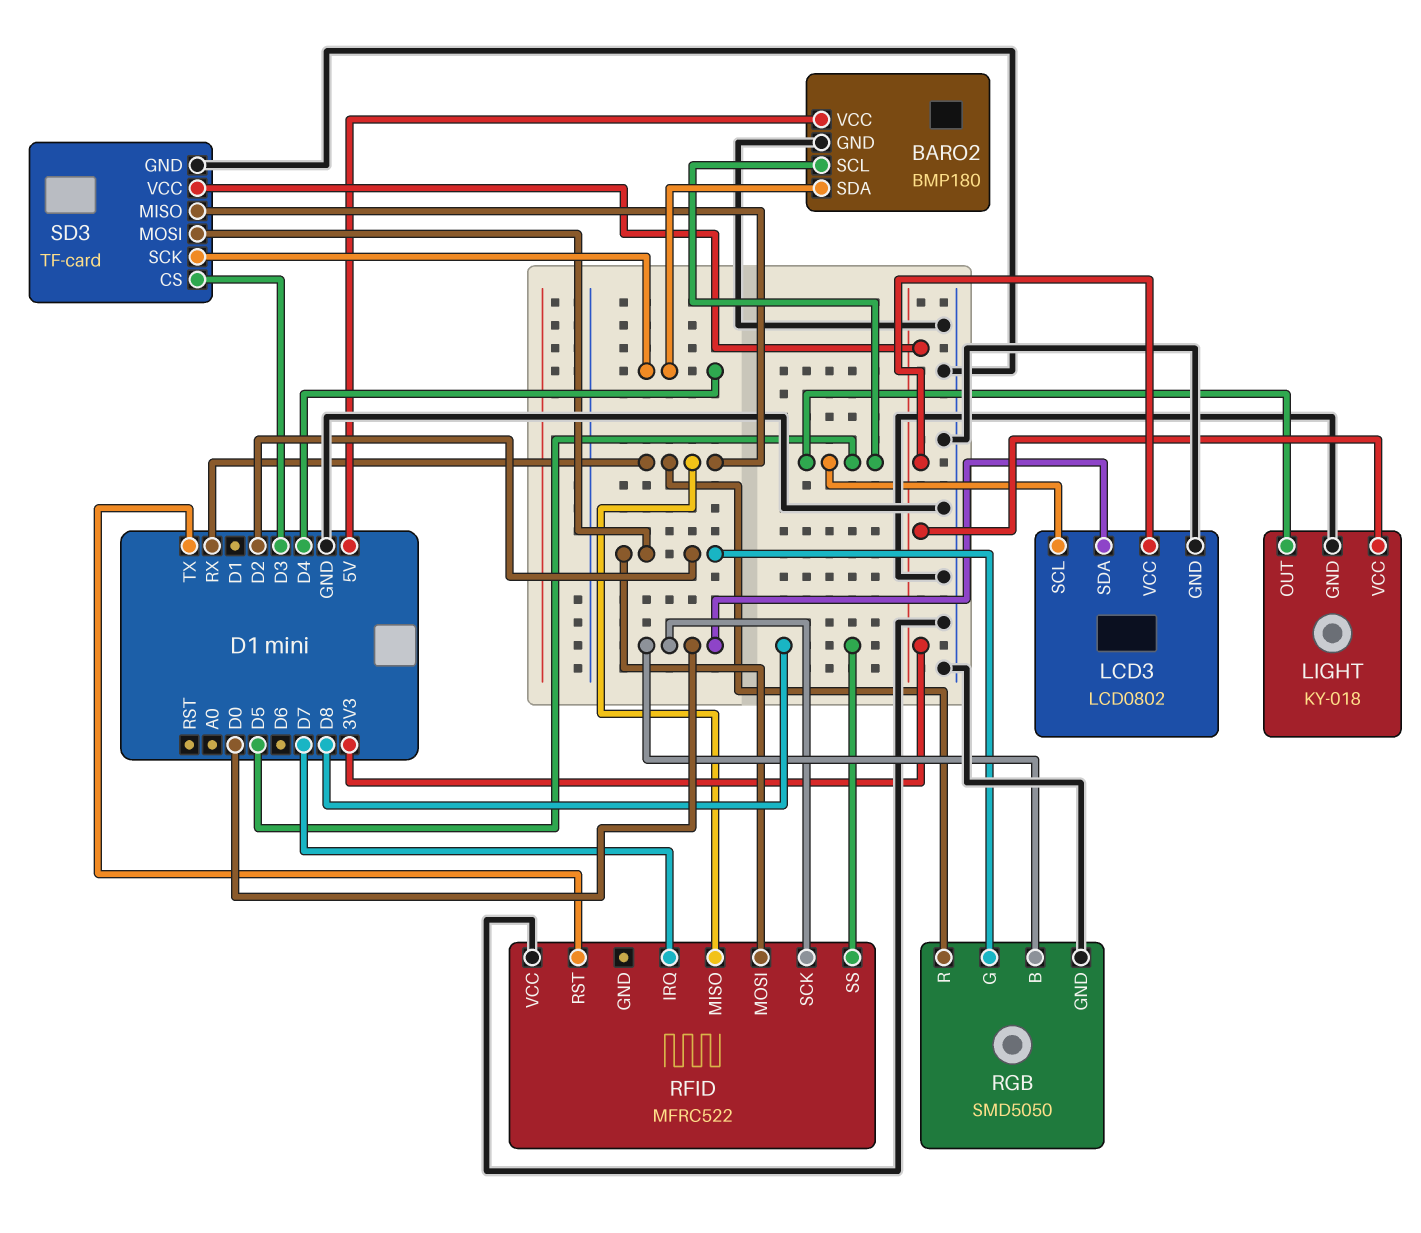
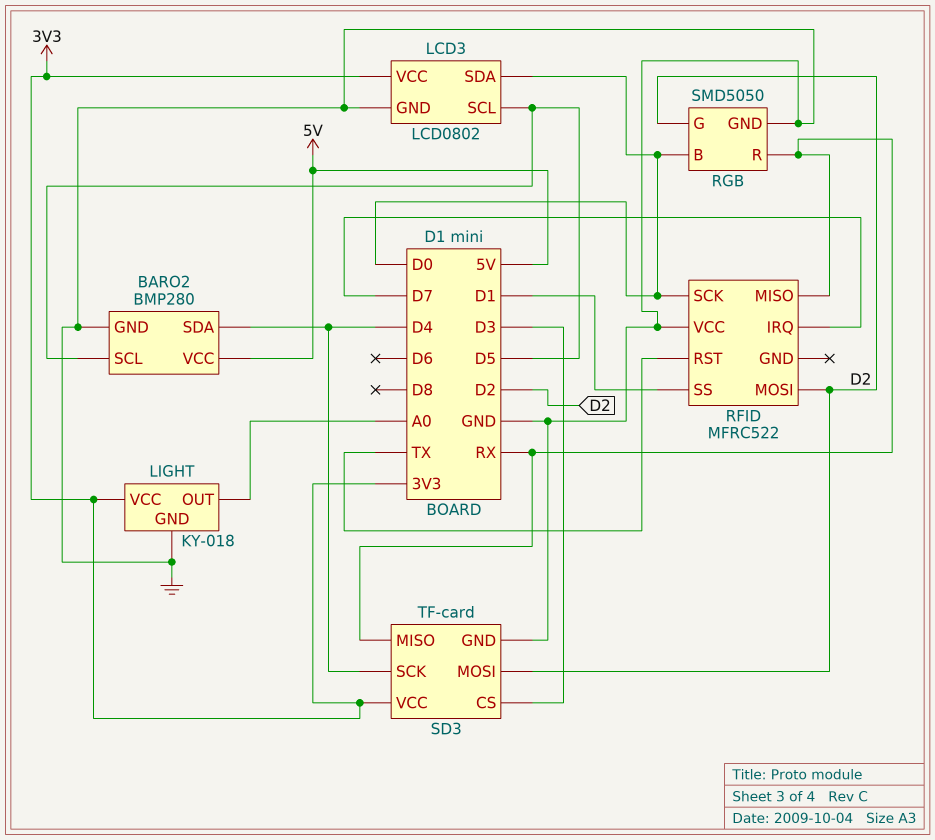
BARO2: BMP180 -> BMP280
LIGHT pin OUT: D5 -> A0
RFID pin SS: D8 -> D1

